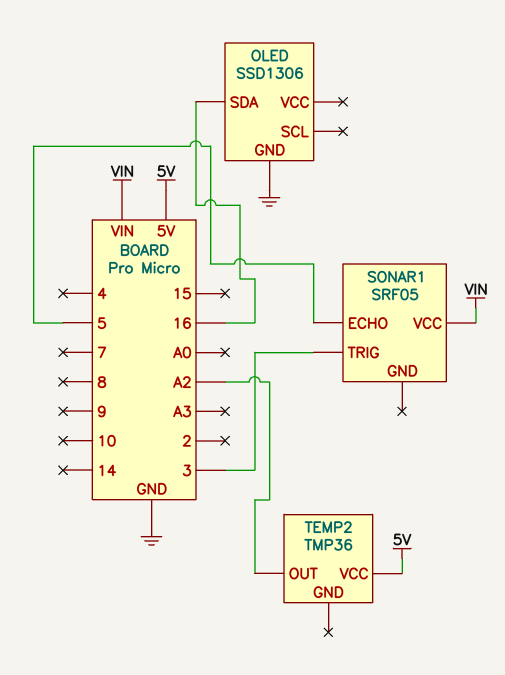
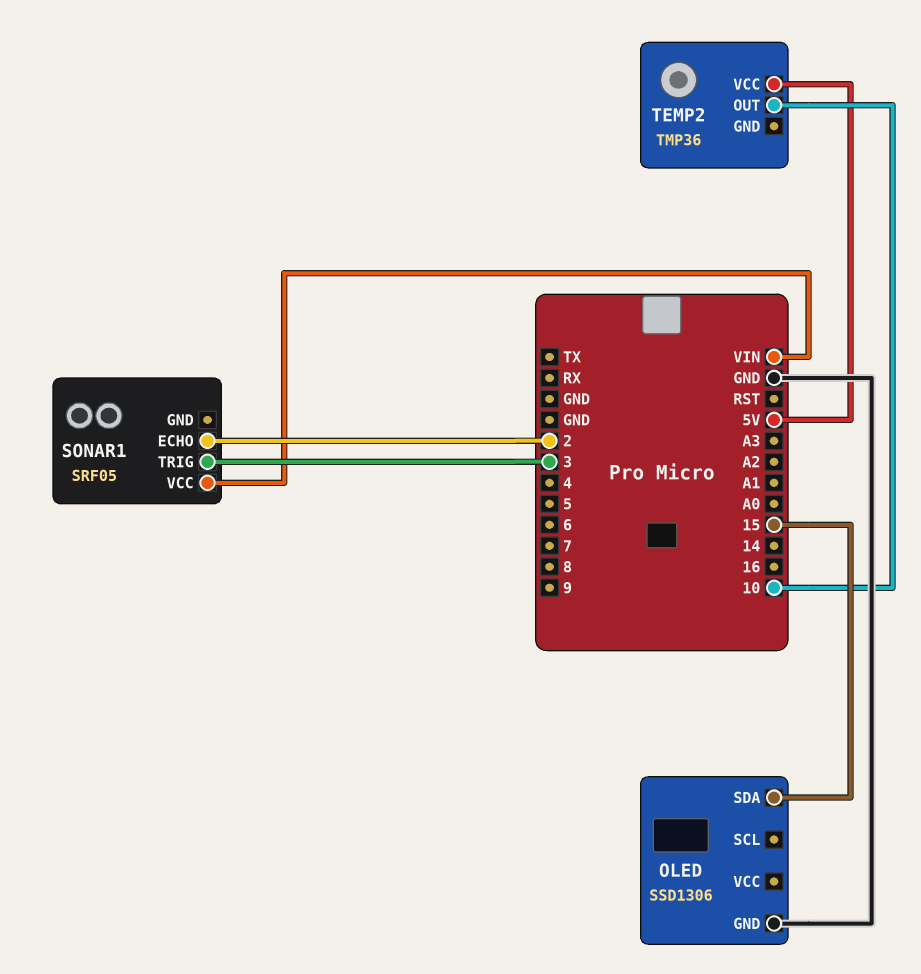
OLED pin SDA: 16 -> 15
SONAR1 pin ECHO: 5 -> 2
TEMP2 pin OUT: A2 -> 10

